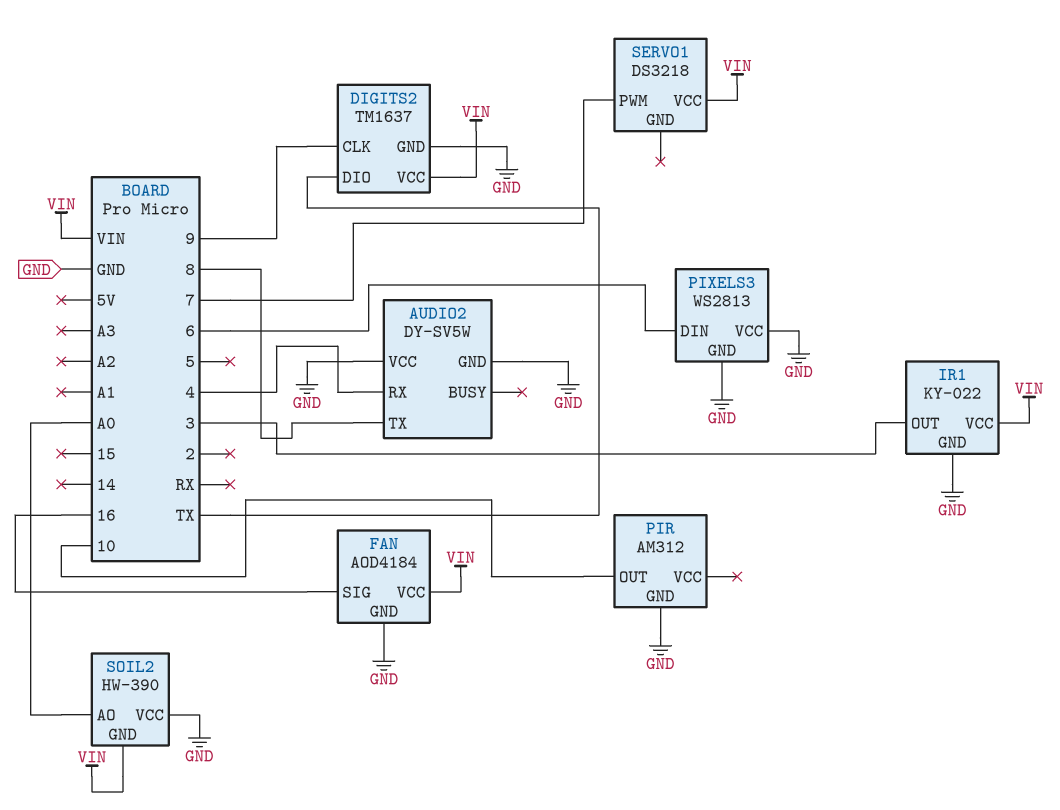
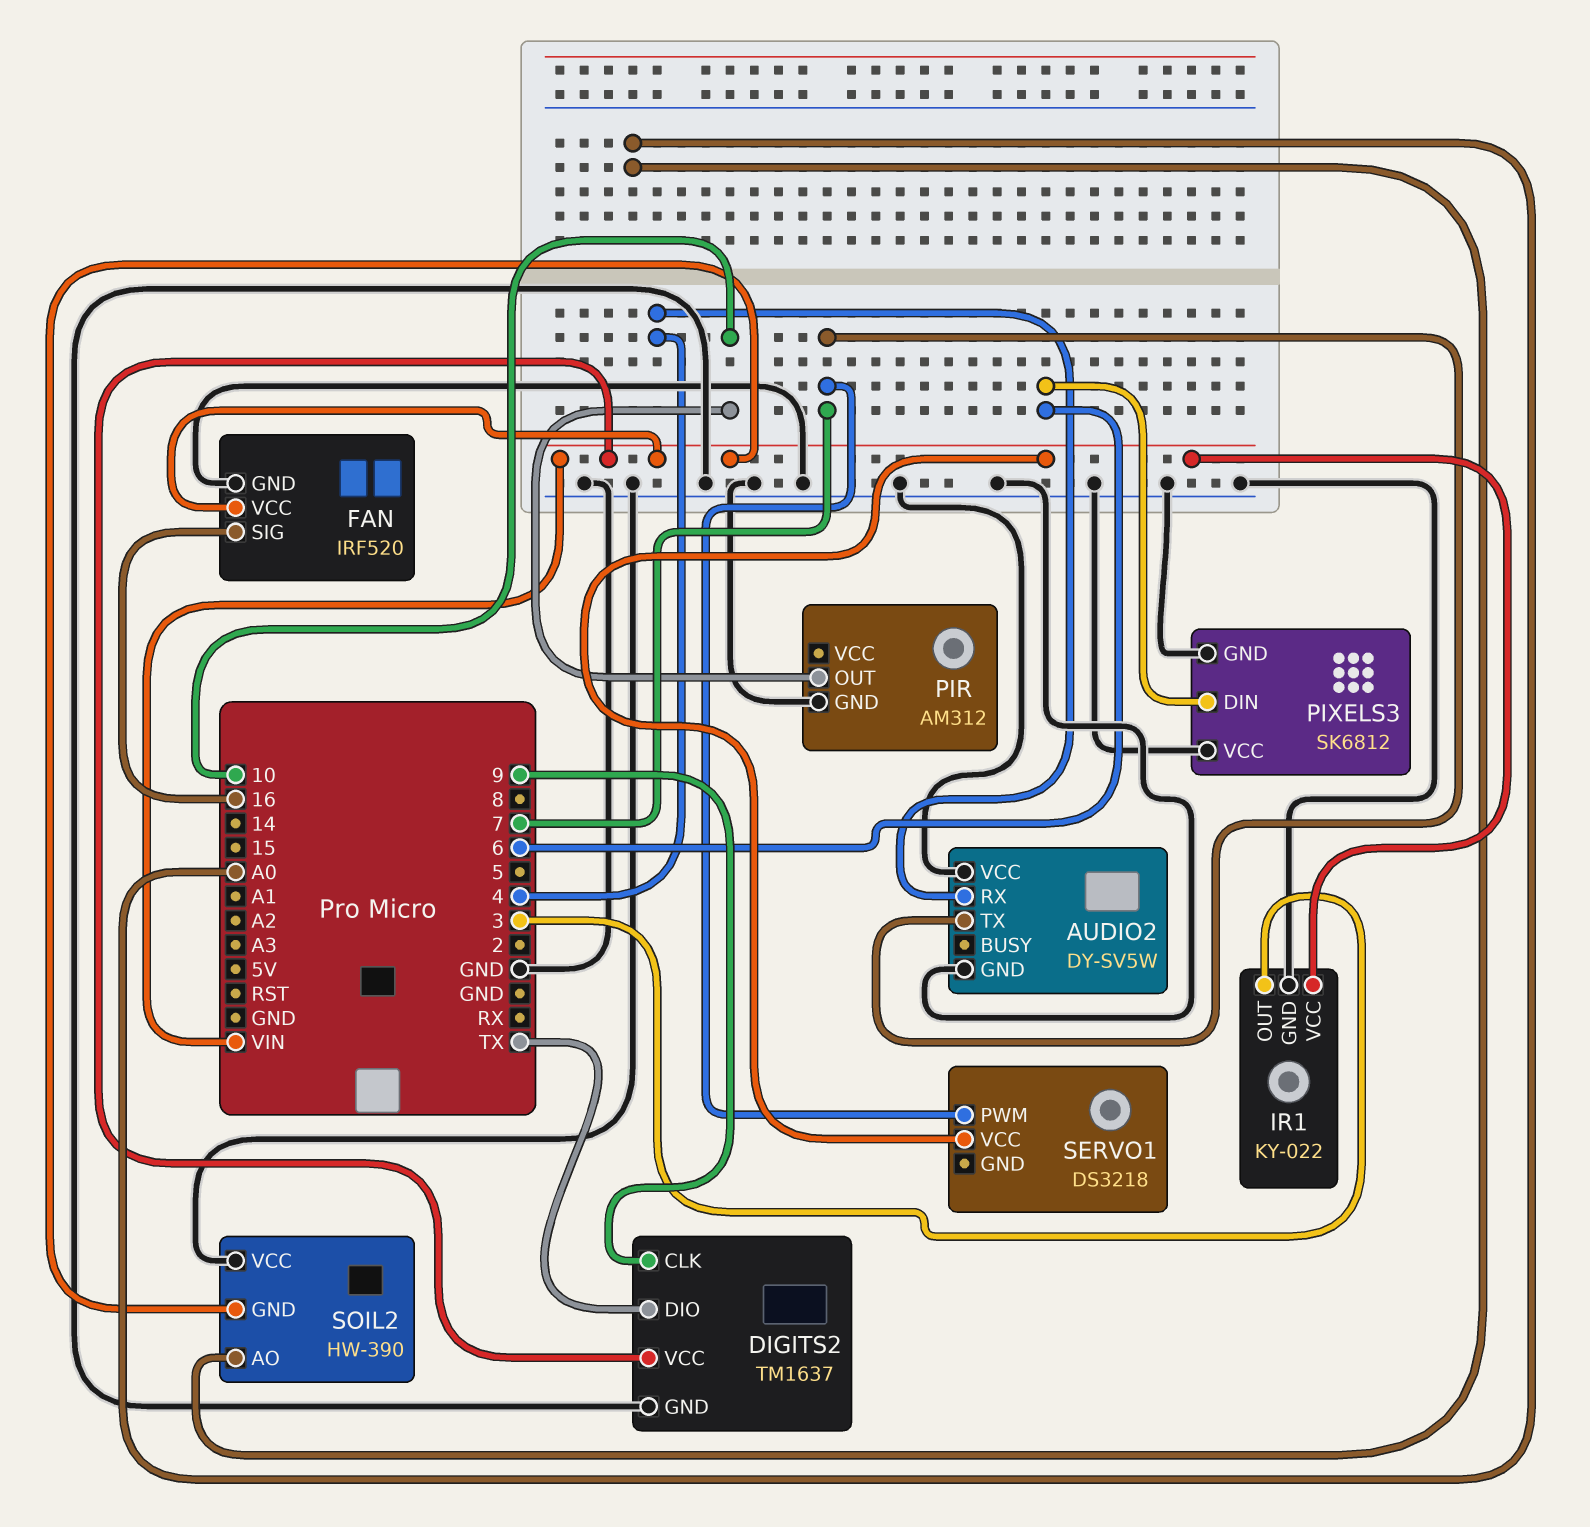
AUDIO2 pin TX: 8 -> 7
FAN: AOD4184 -> IRF520
PIXELS3: WS2813 -> SK6812

